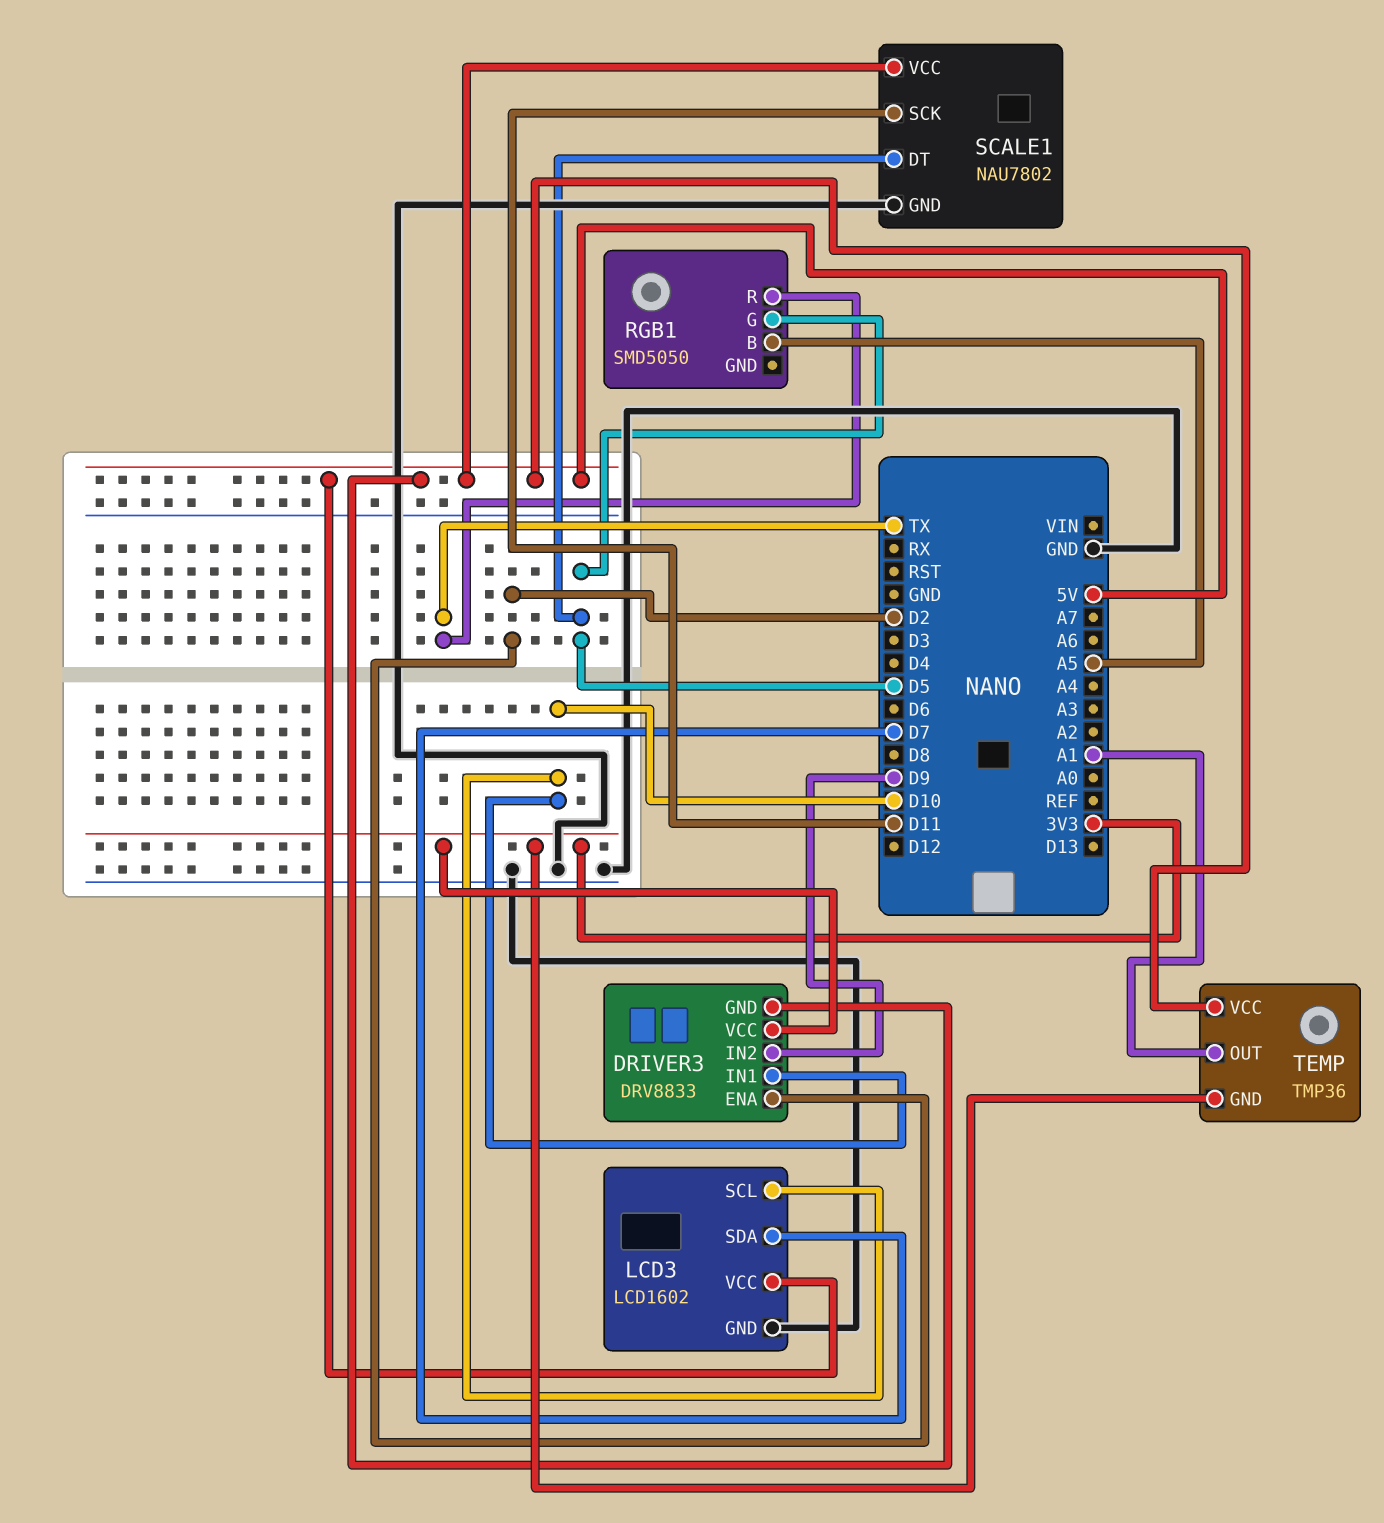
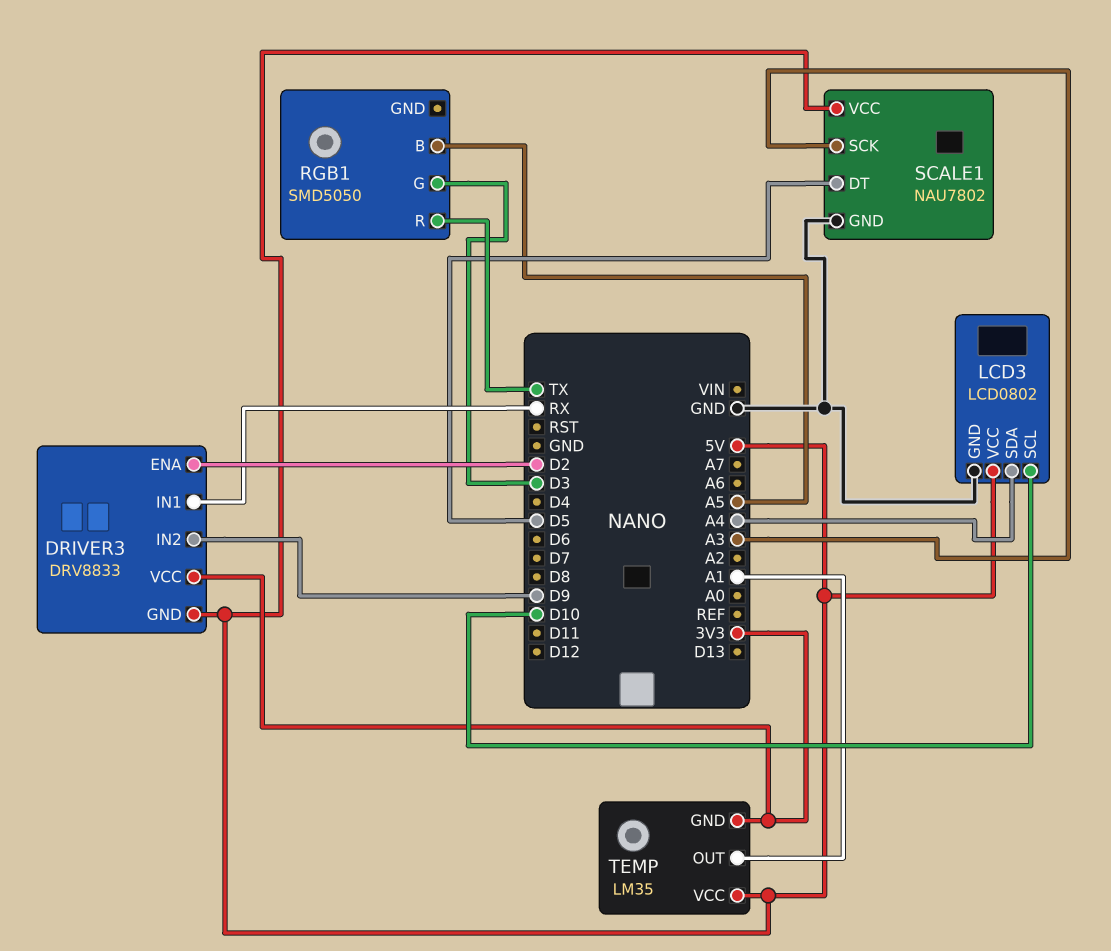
DRIVER3 pin IN1: D10 -> RX
LCD3: LCD1602 -> LCD0802
LCD3 pin SDA: D7 -> A4
RGB1 pin G: D5 -> D3
SCALE1 pin SCK: D11 -> A3
TEMP: TMP36 -> LM35

